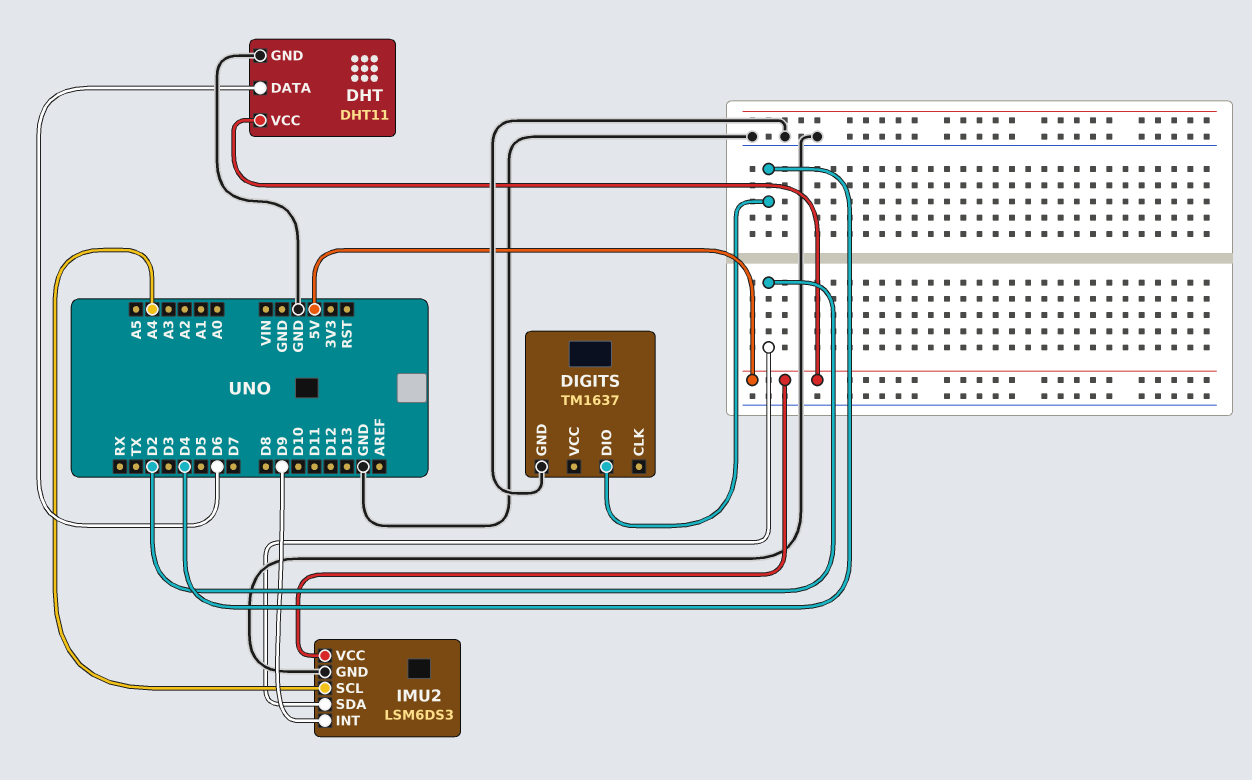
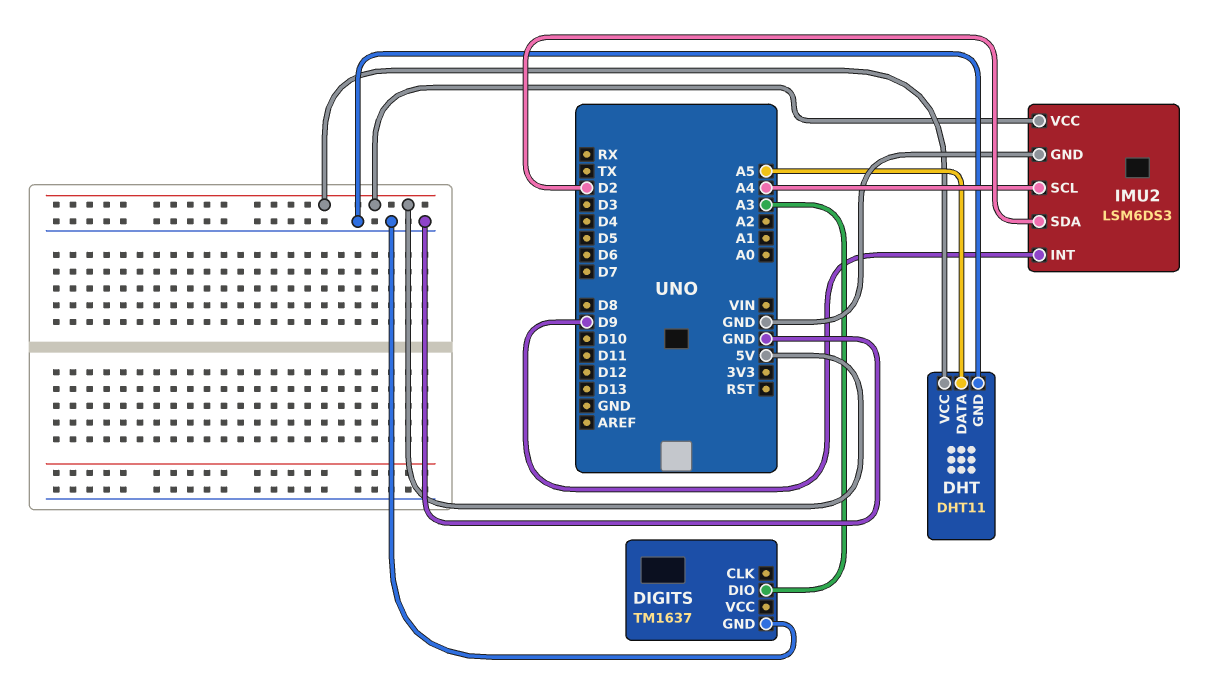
DHT pin DATA: D6 -> A5
DIGITS pin DIO: D4 -> A3

